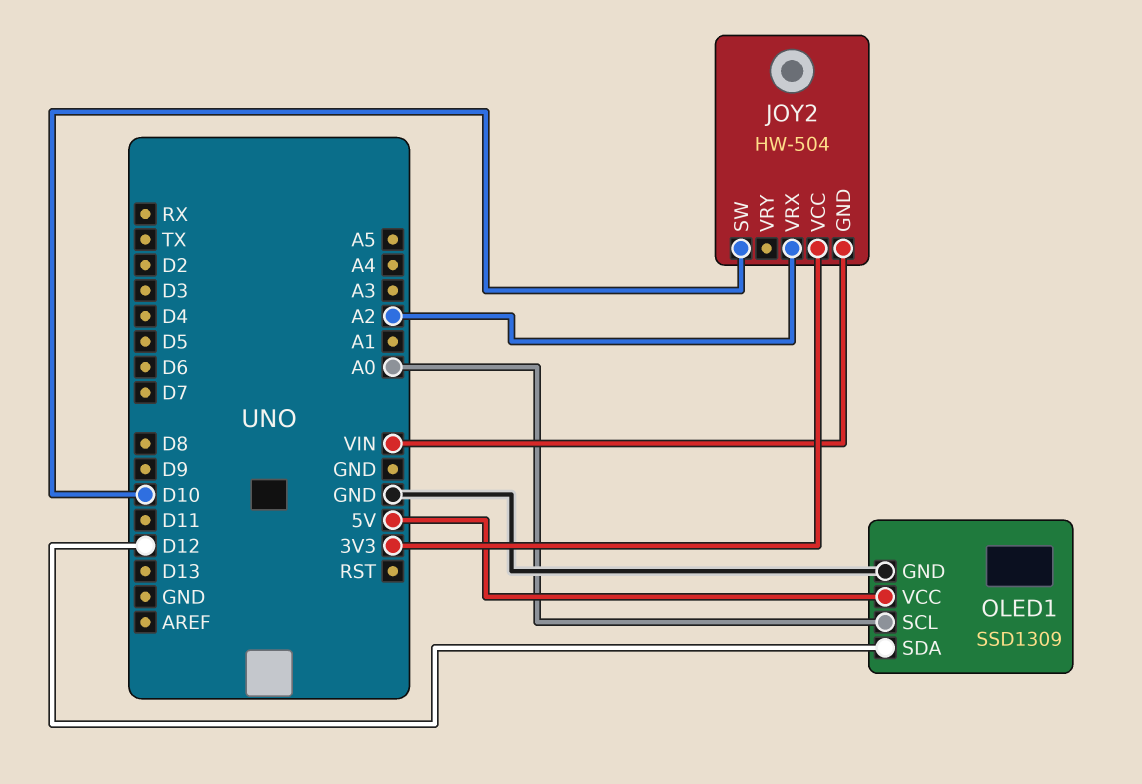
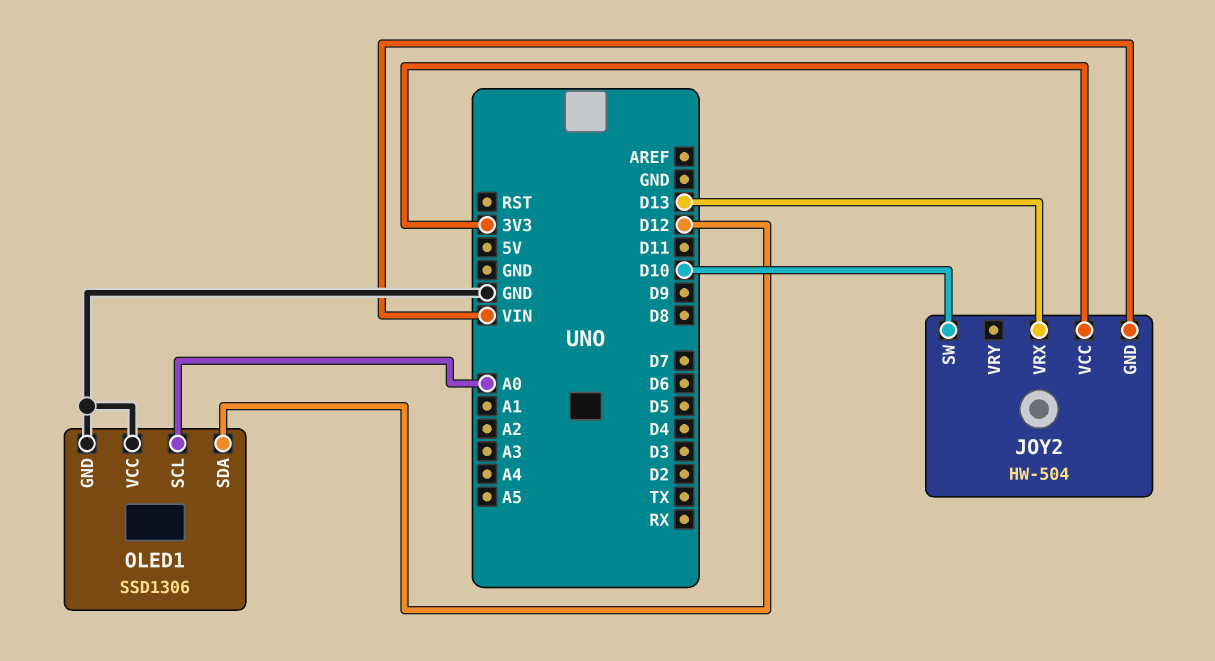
JOY2 pin VRX: A2 -> D13
OLED1: SSD1309 -> SSD1306
OLED1 pin VCC: 5V -> GND

